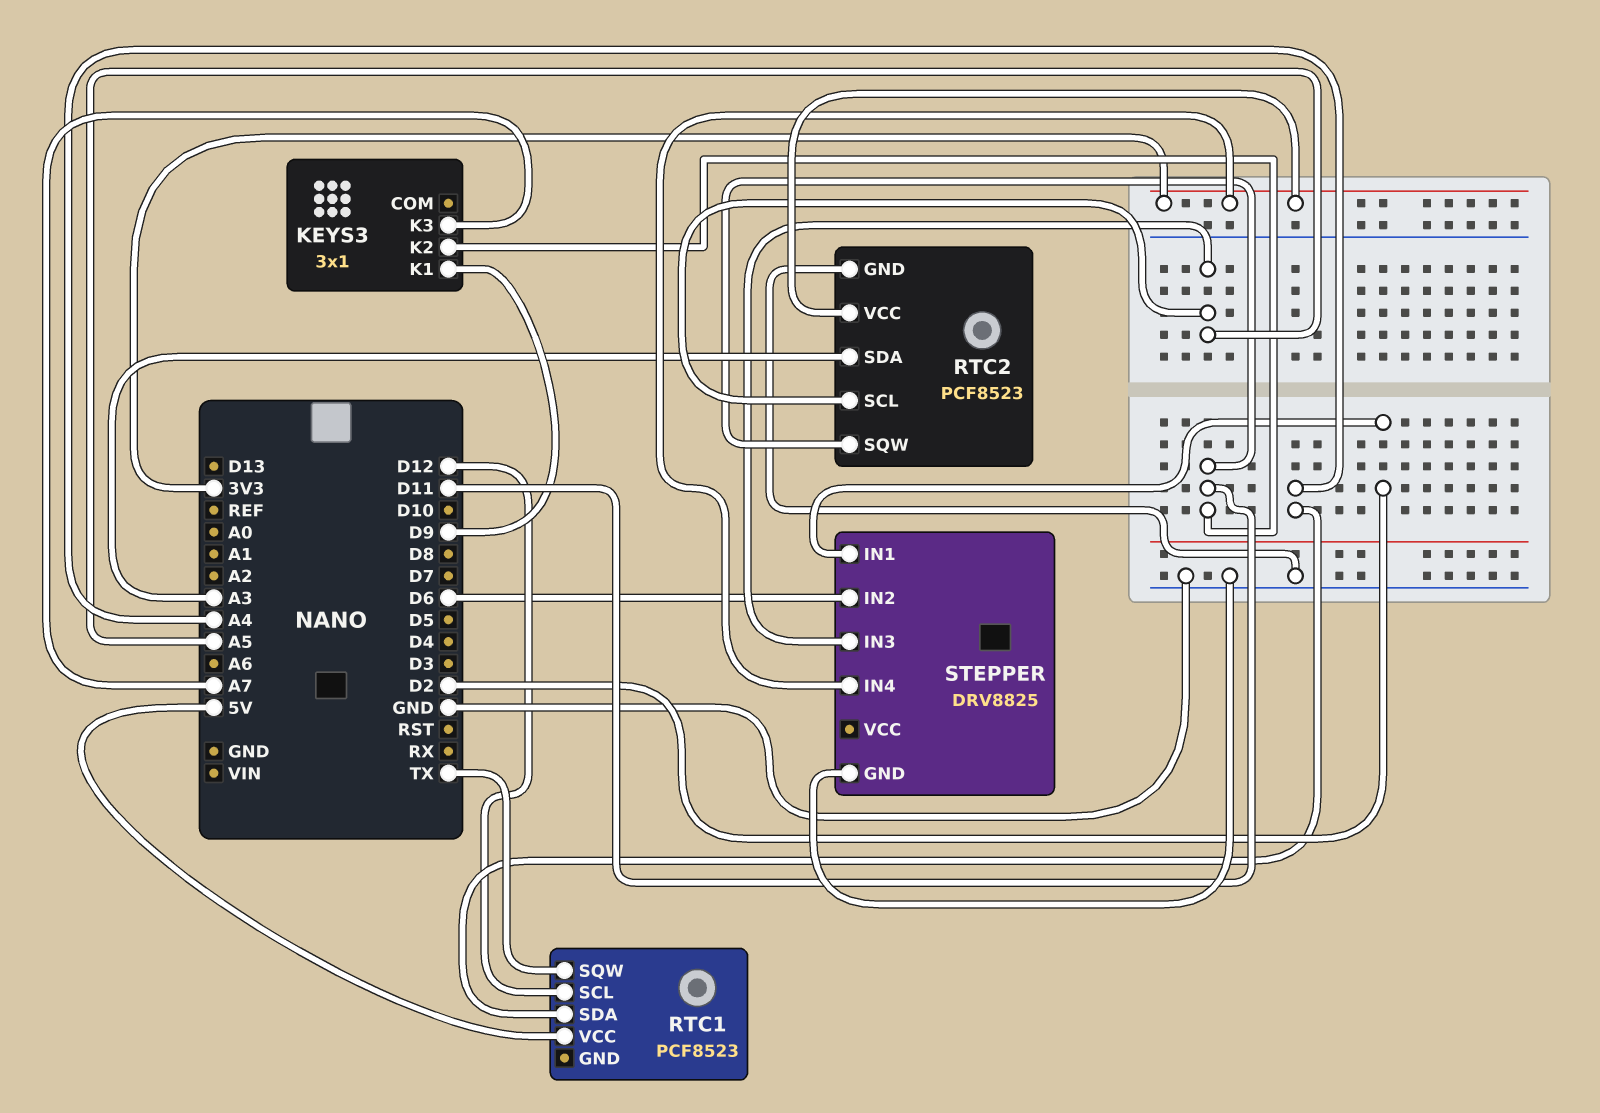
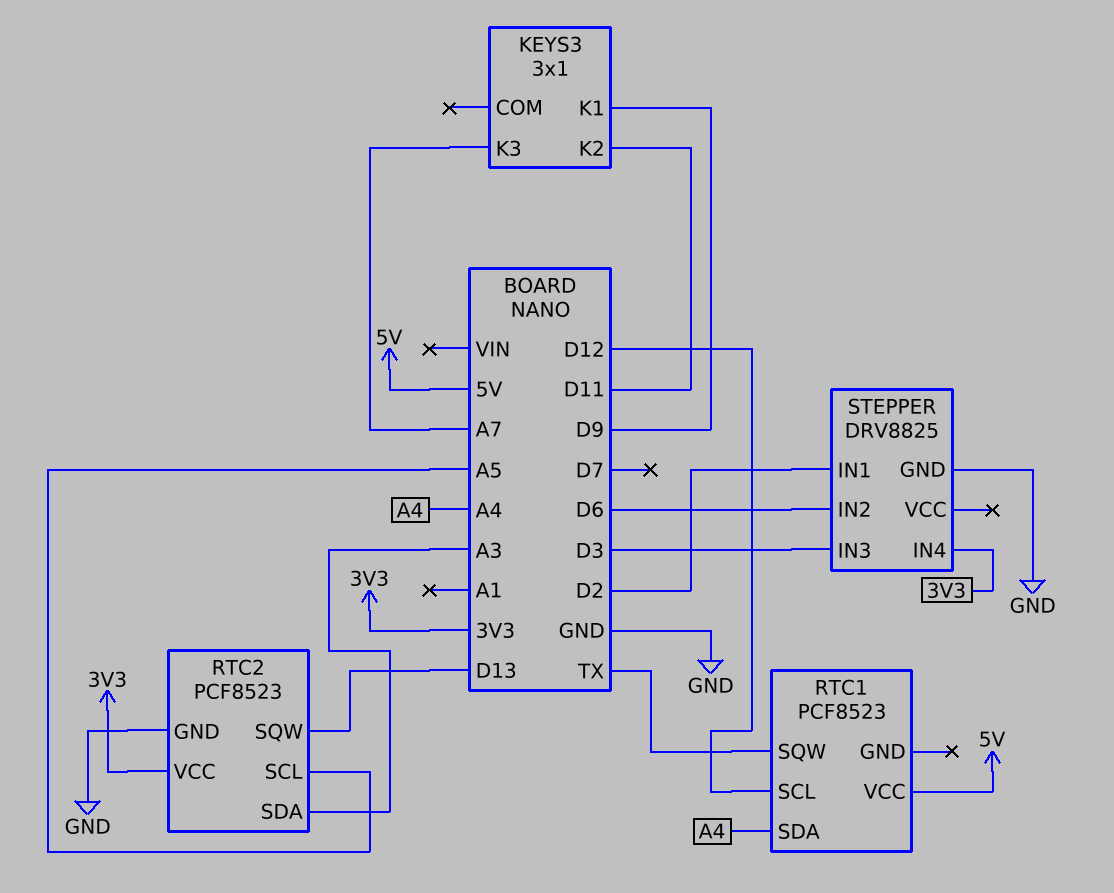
RTC2 pin SQW: D11 -> D13
STEPPER pin IN3: A5 -> D3

